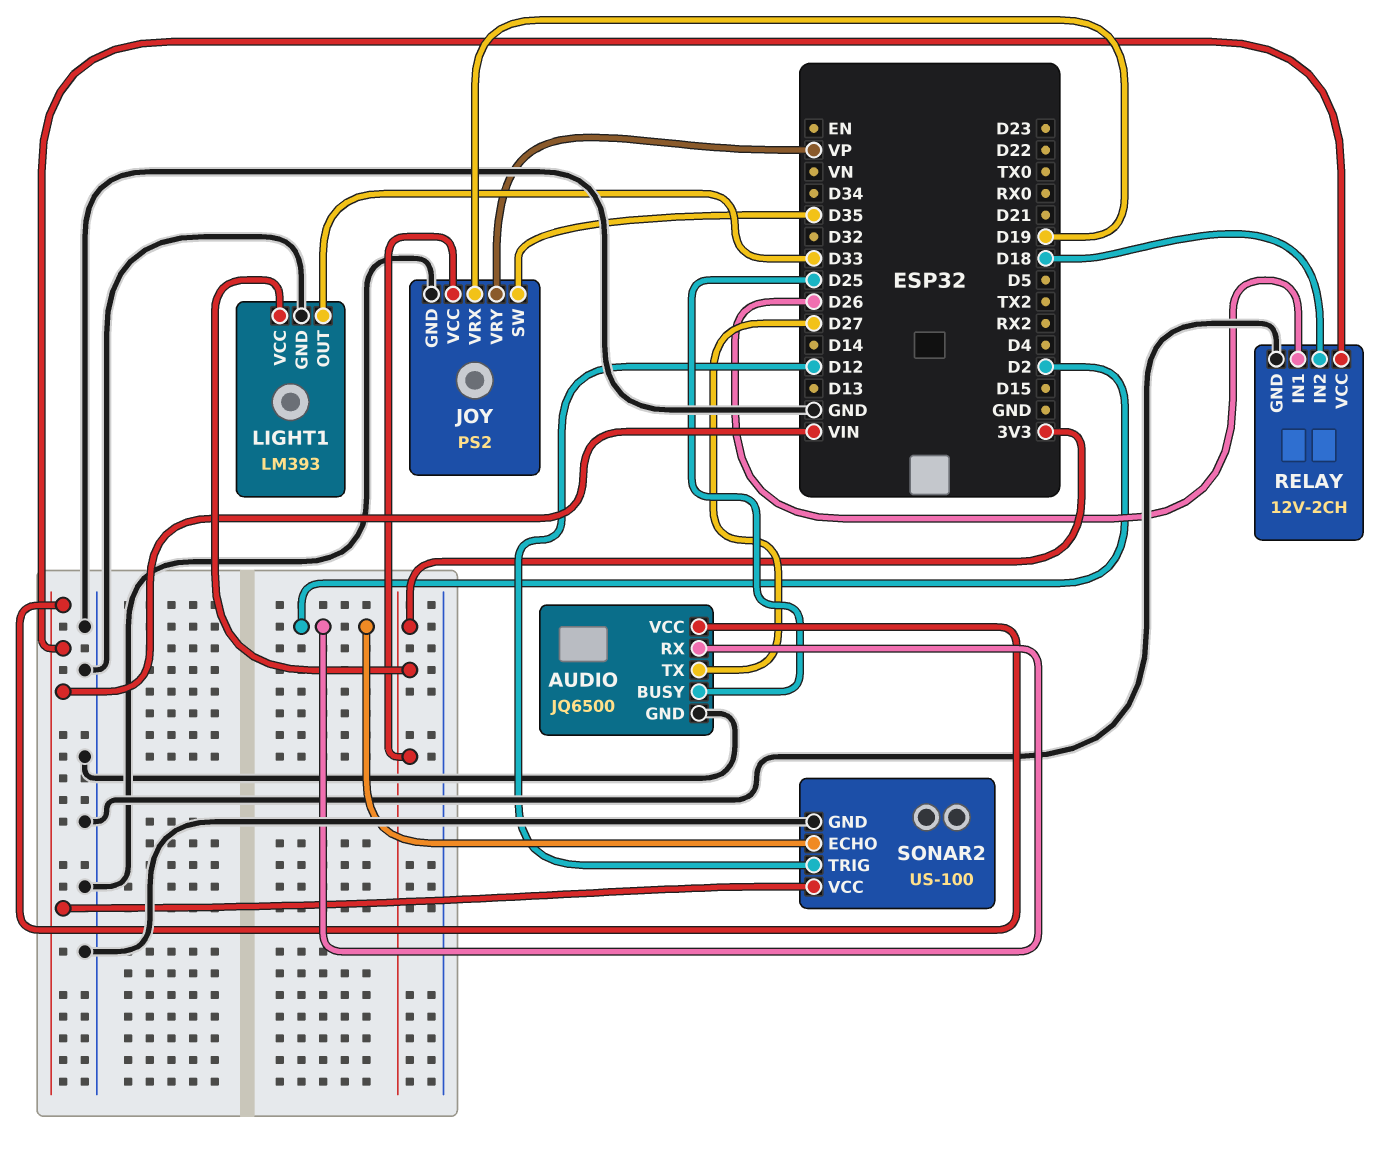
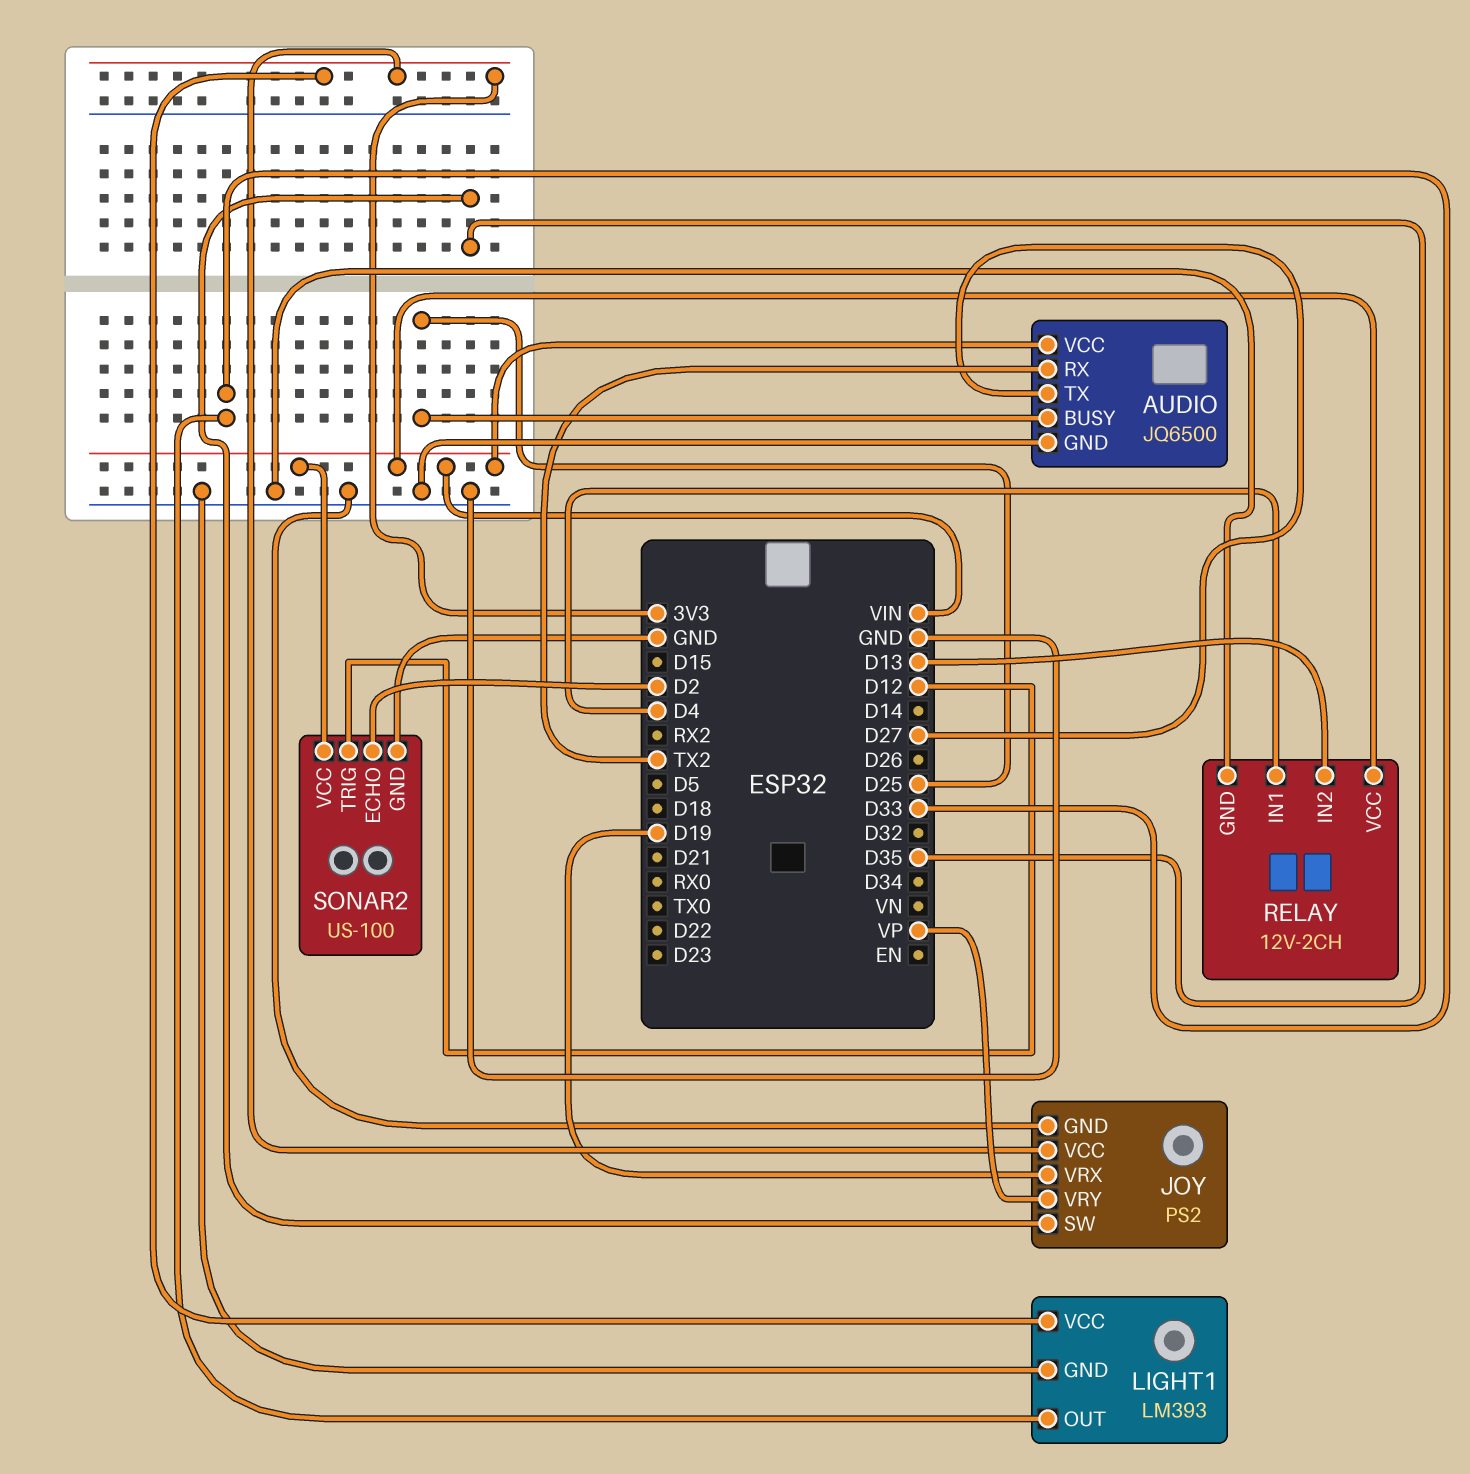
AUDIO pin RX: D2 -> TX2
RELAY pin IN1: D26 -> D4
RELAY pin IN2: D18 -> D13

